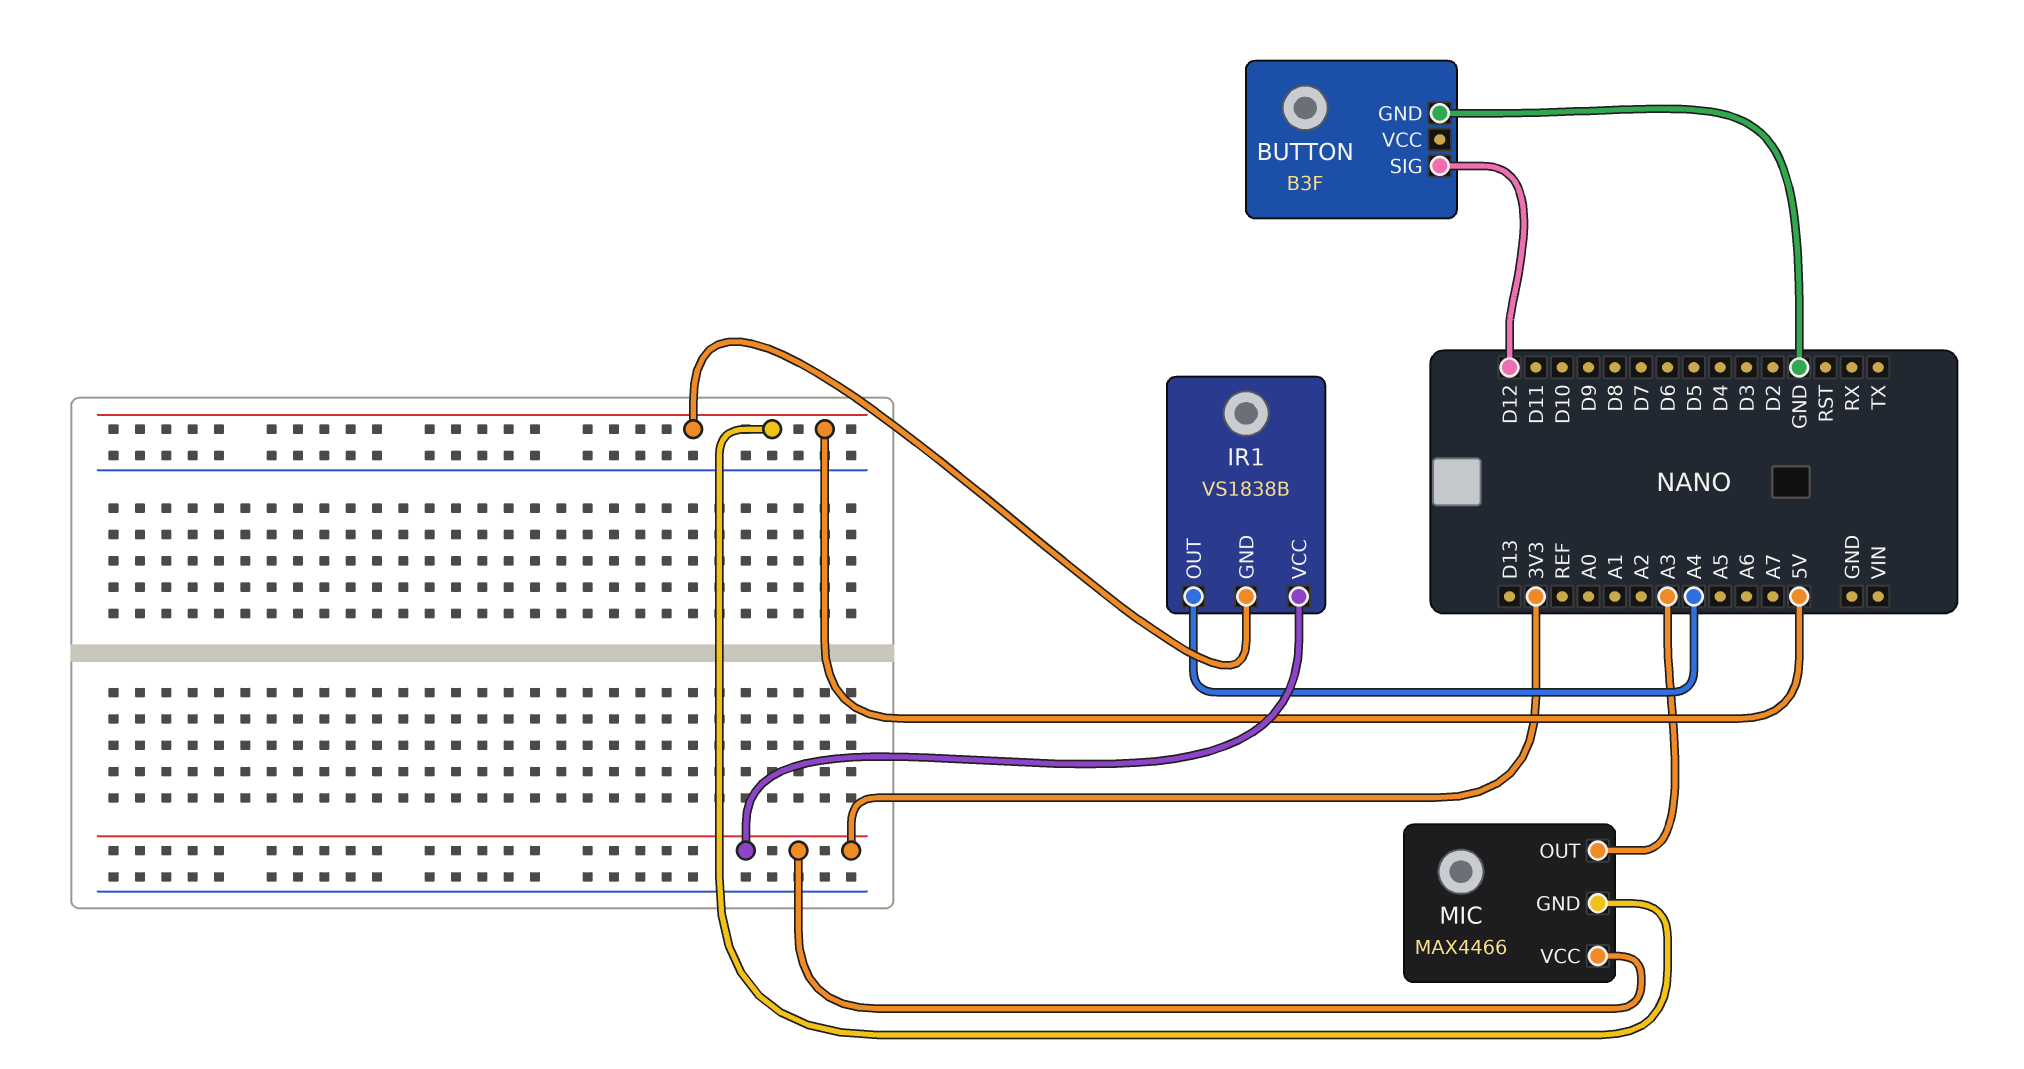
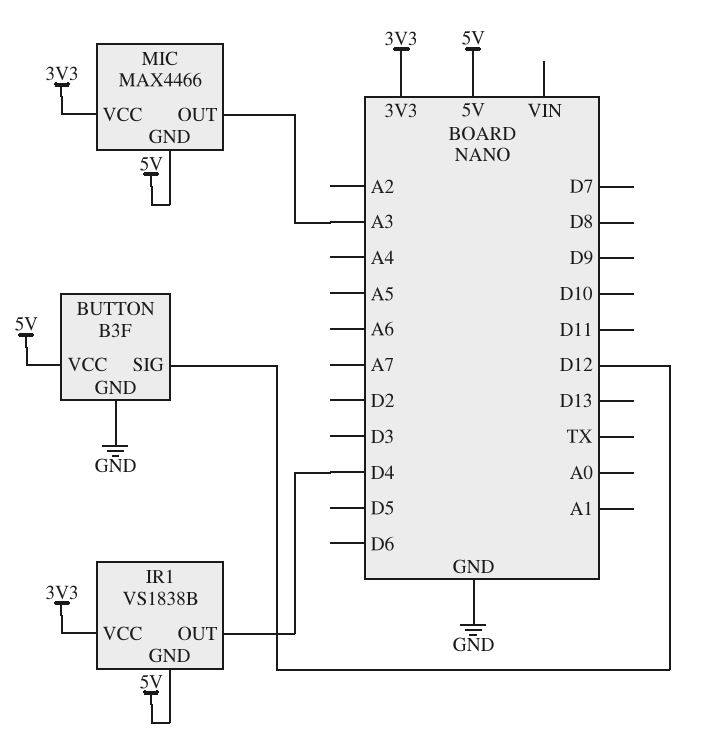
BUTTON pin VCC: none -> 5V
IR1 pin OUT: A4 -> D4

